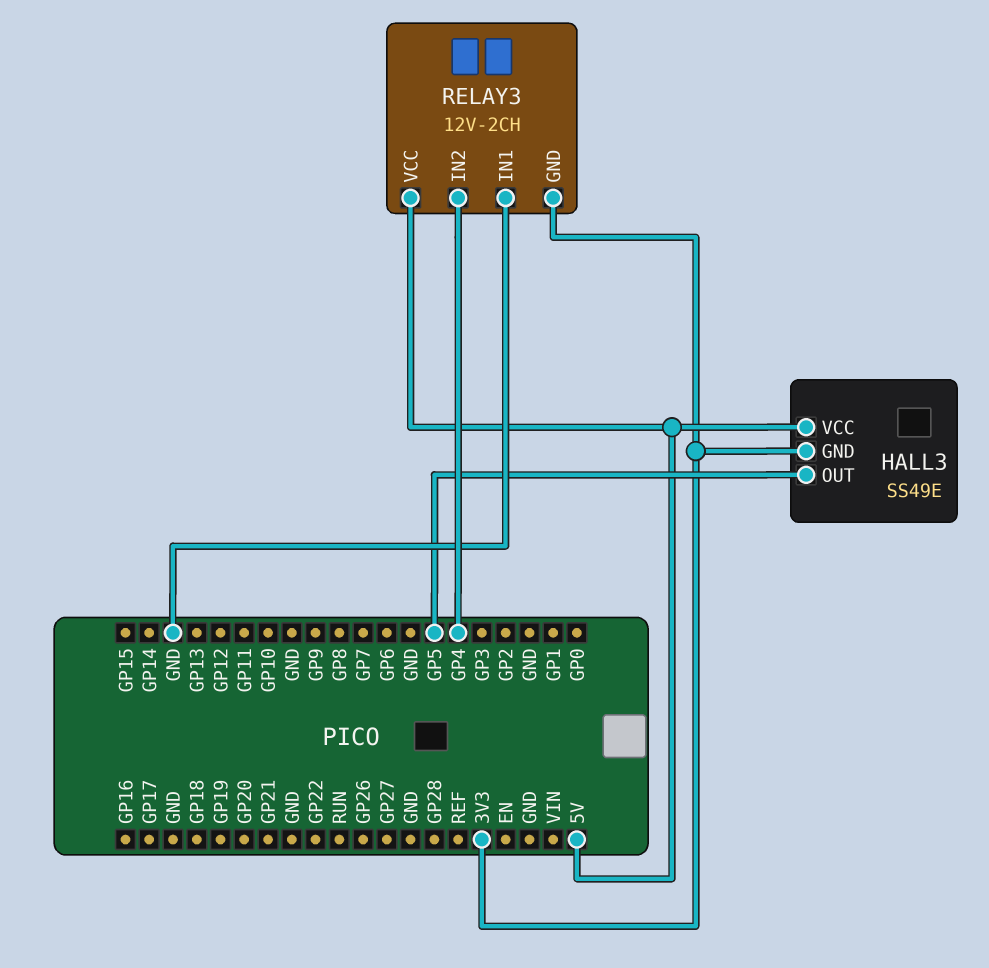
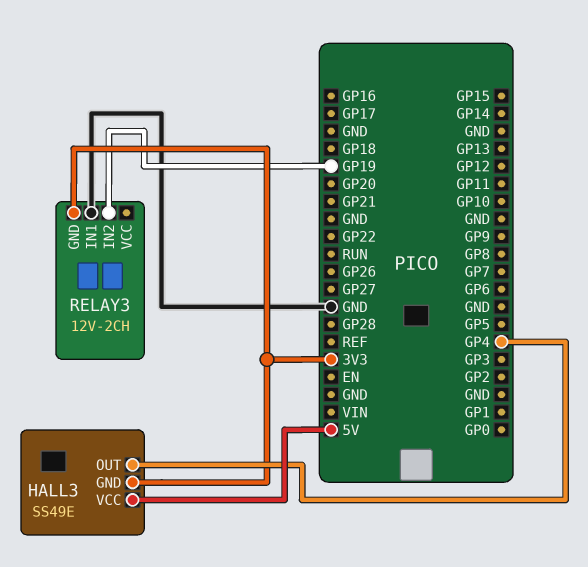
HALL3 pin OUT: GP5 -> GP4
RELAY3 pin IN2: GP4 -> GP19
RELAY3 pin VCC: 5V -> none

